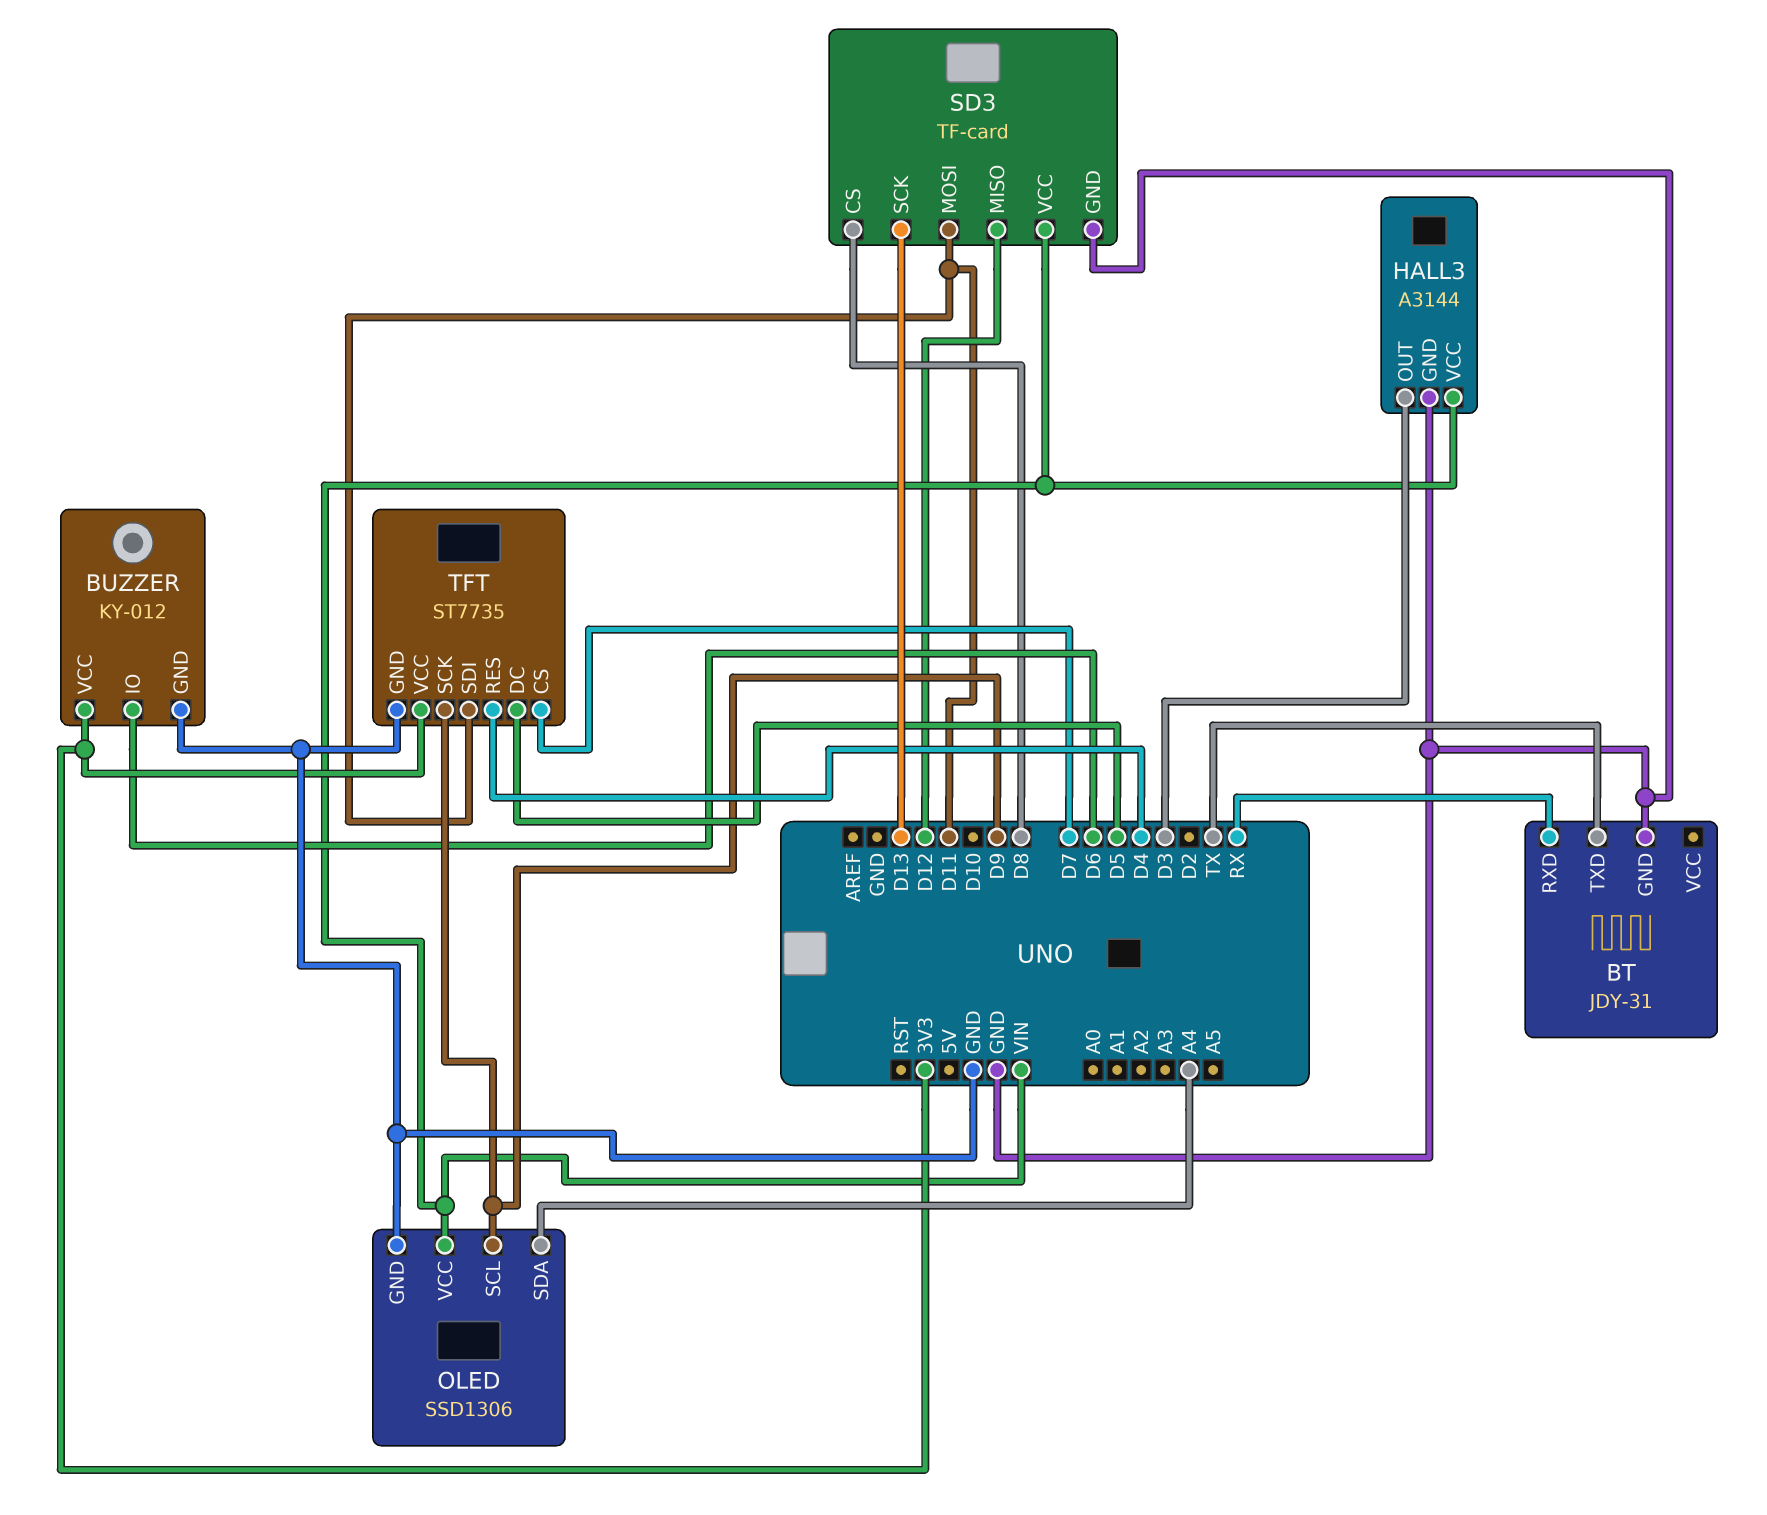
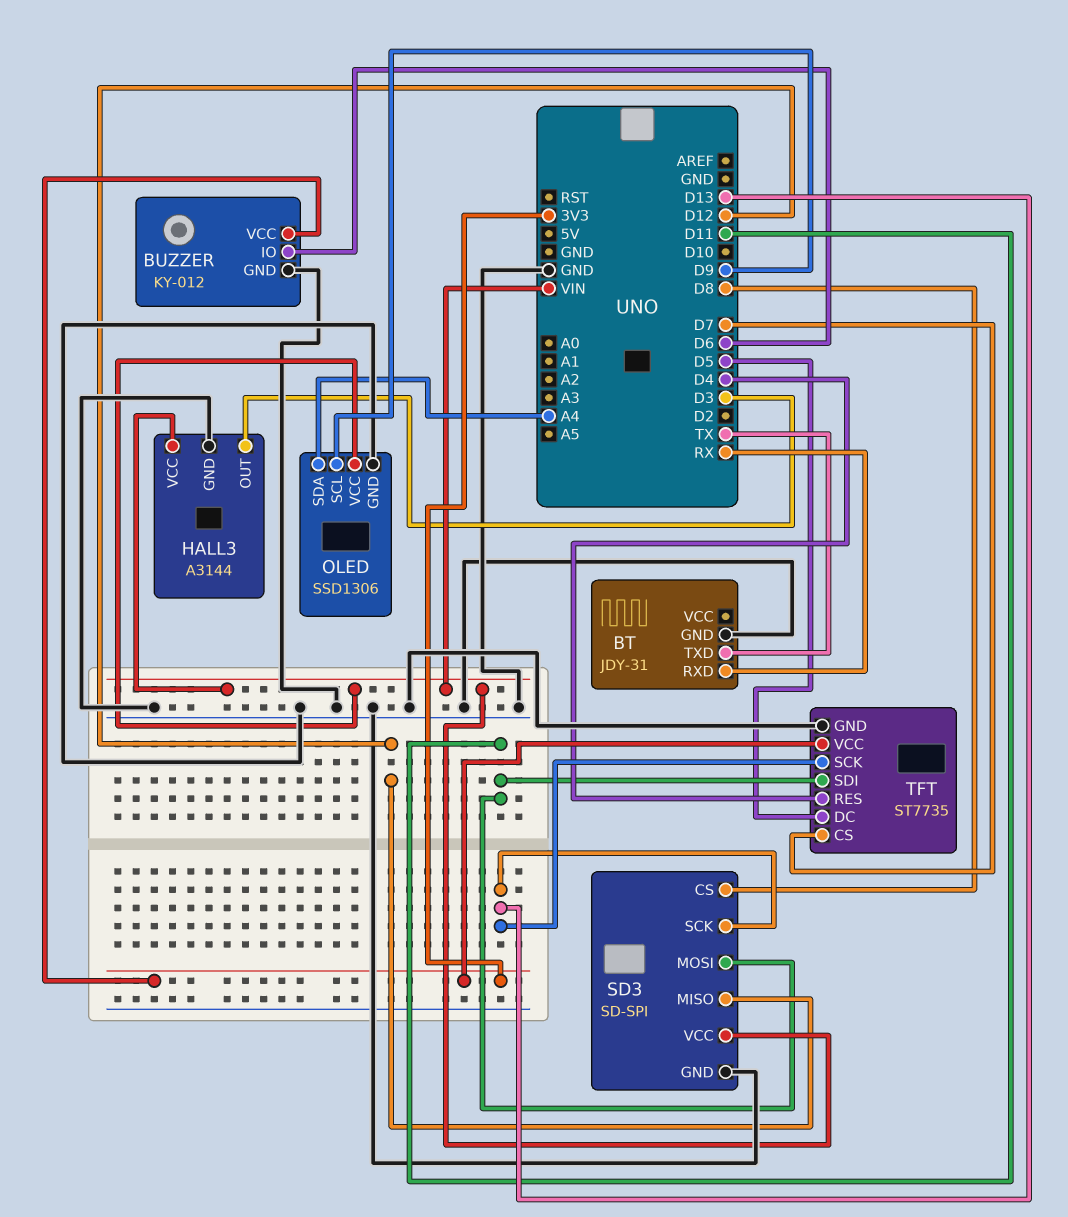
SD3: TF-card -> SD-SPI
TFT pin SCK: D9 -> D13

